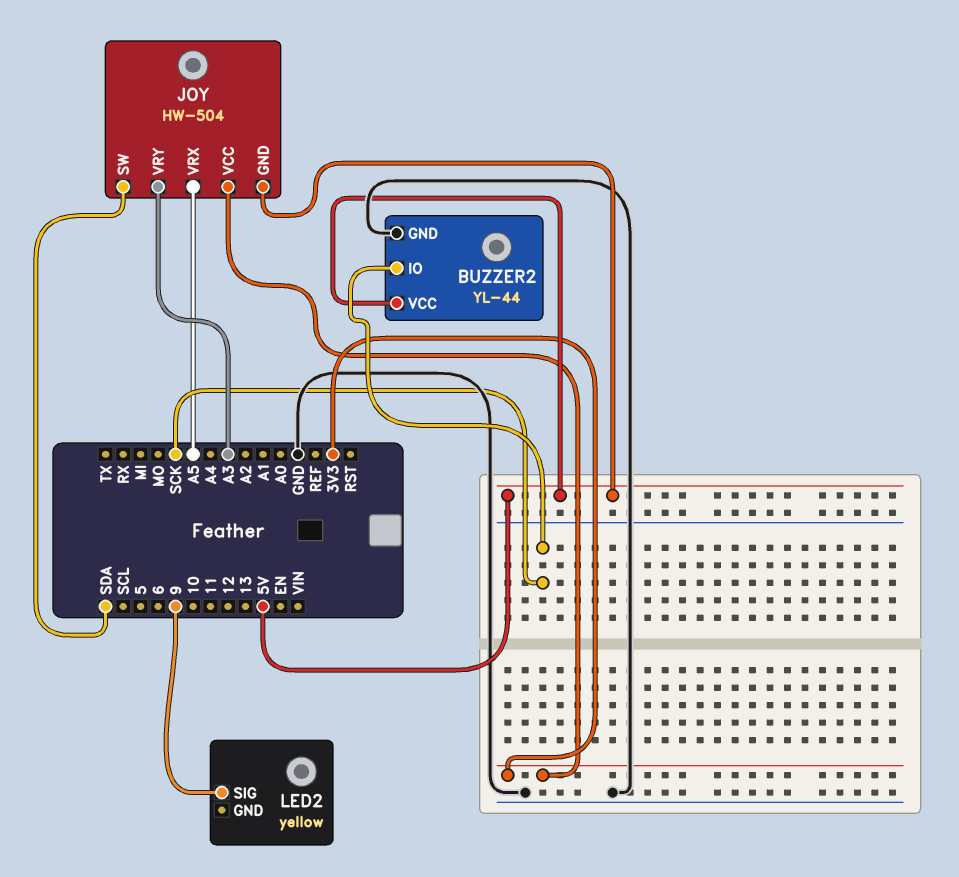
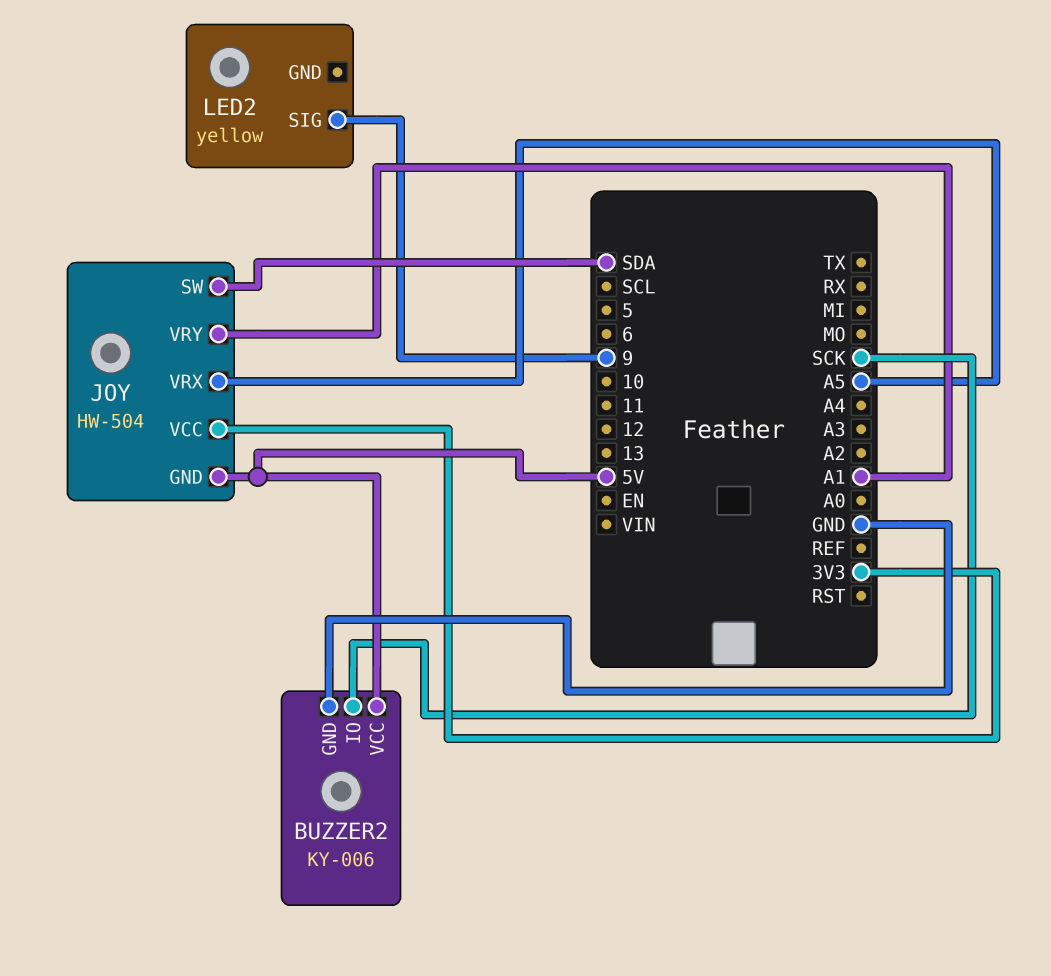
BUZZER2: YL-44 -> KY-006
JOY pin VRY: A3 -> A1

